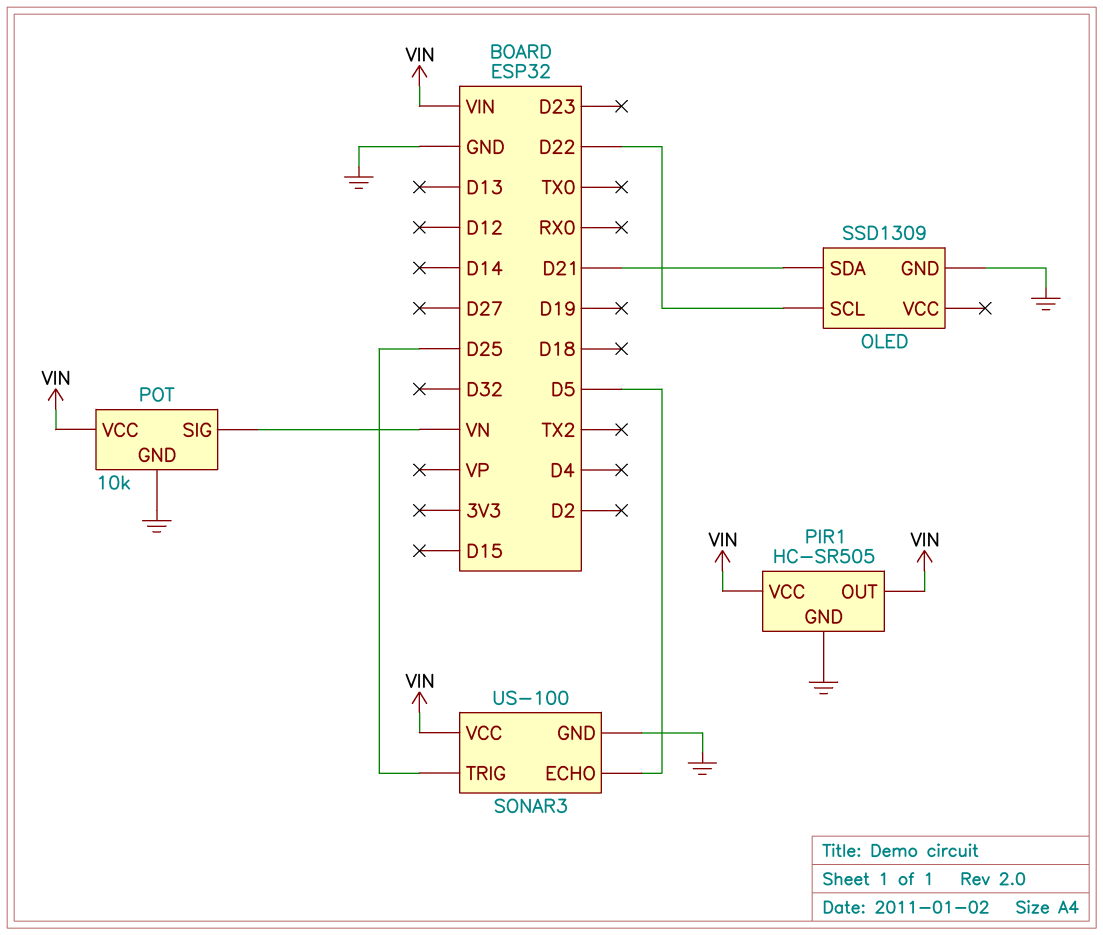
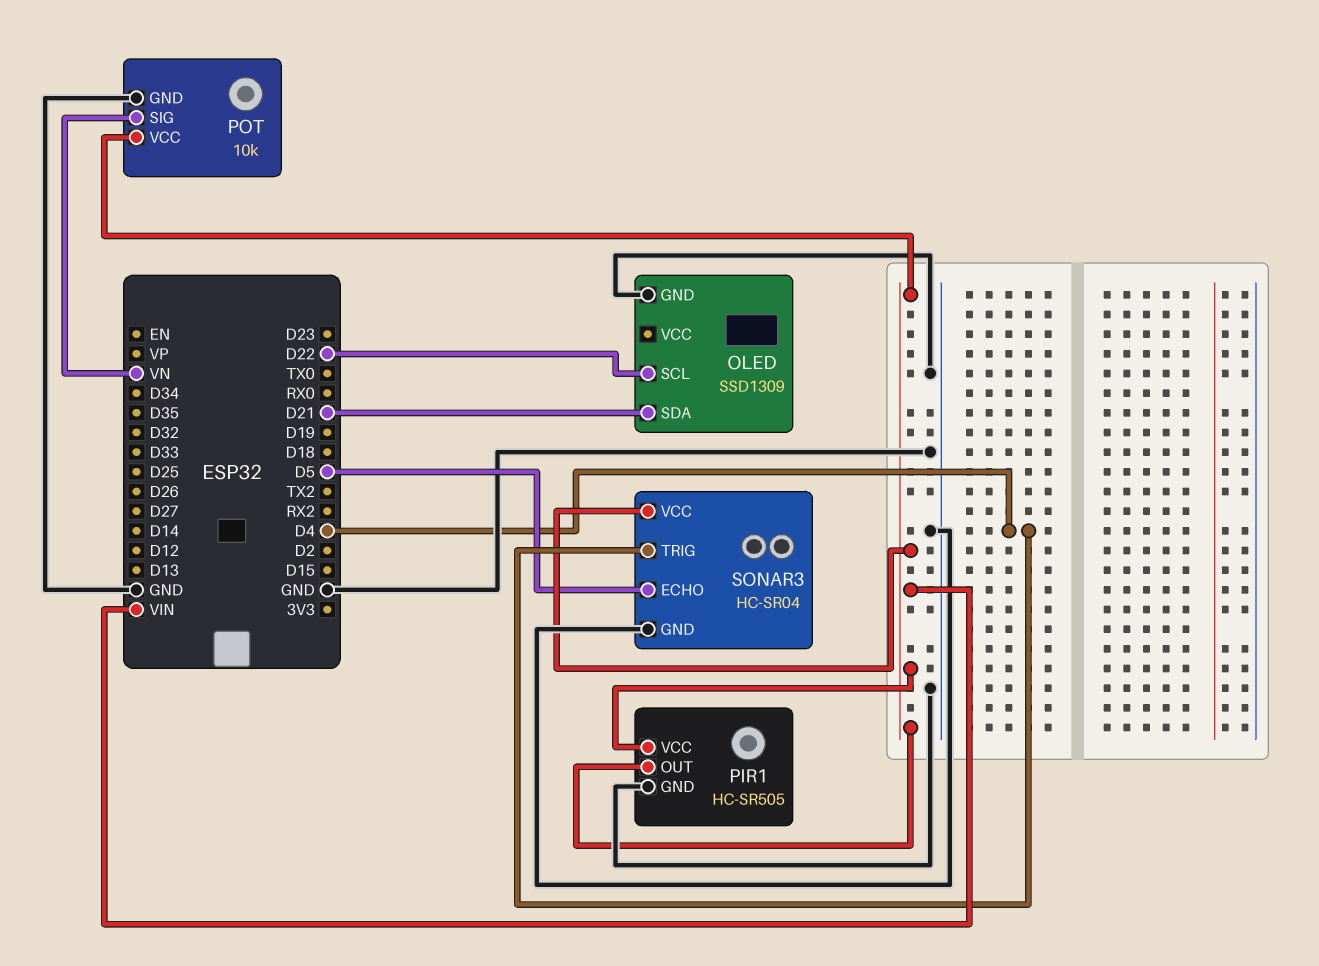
SONAR3: US-100 -> HC-SR04
SONAR3 pin TRIG: D25 -> D4

